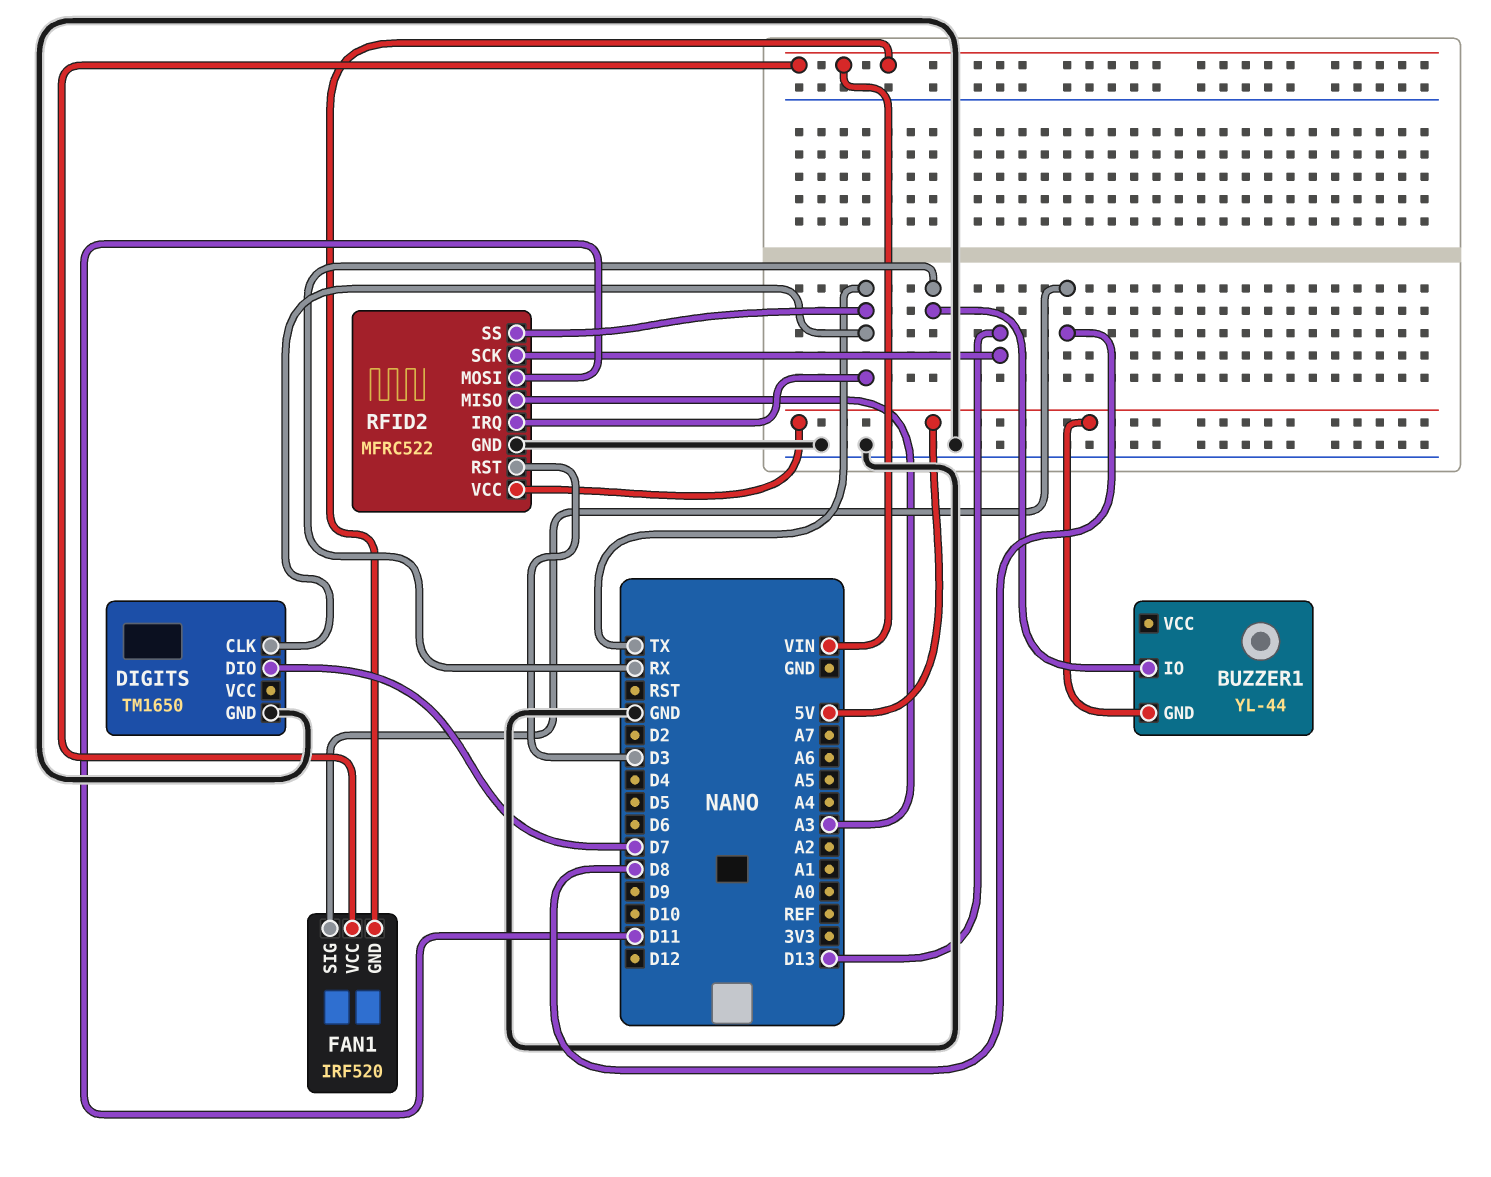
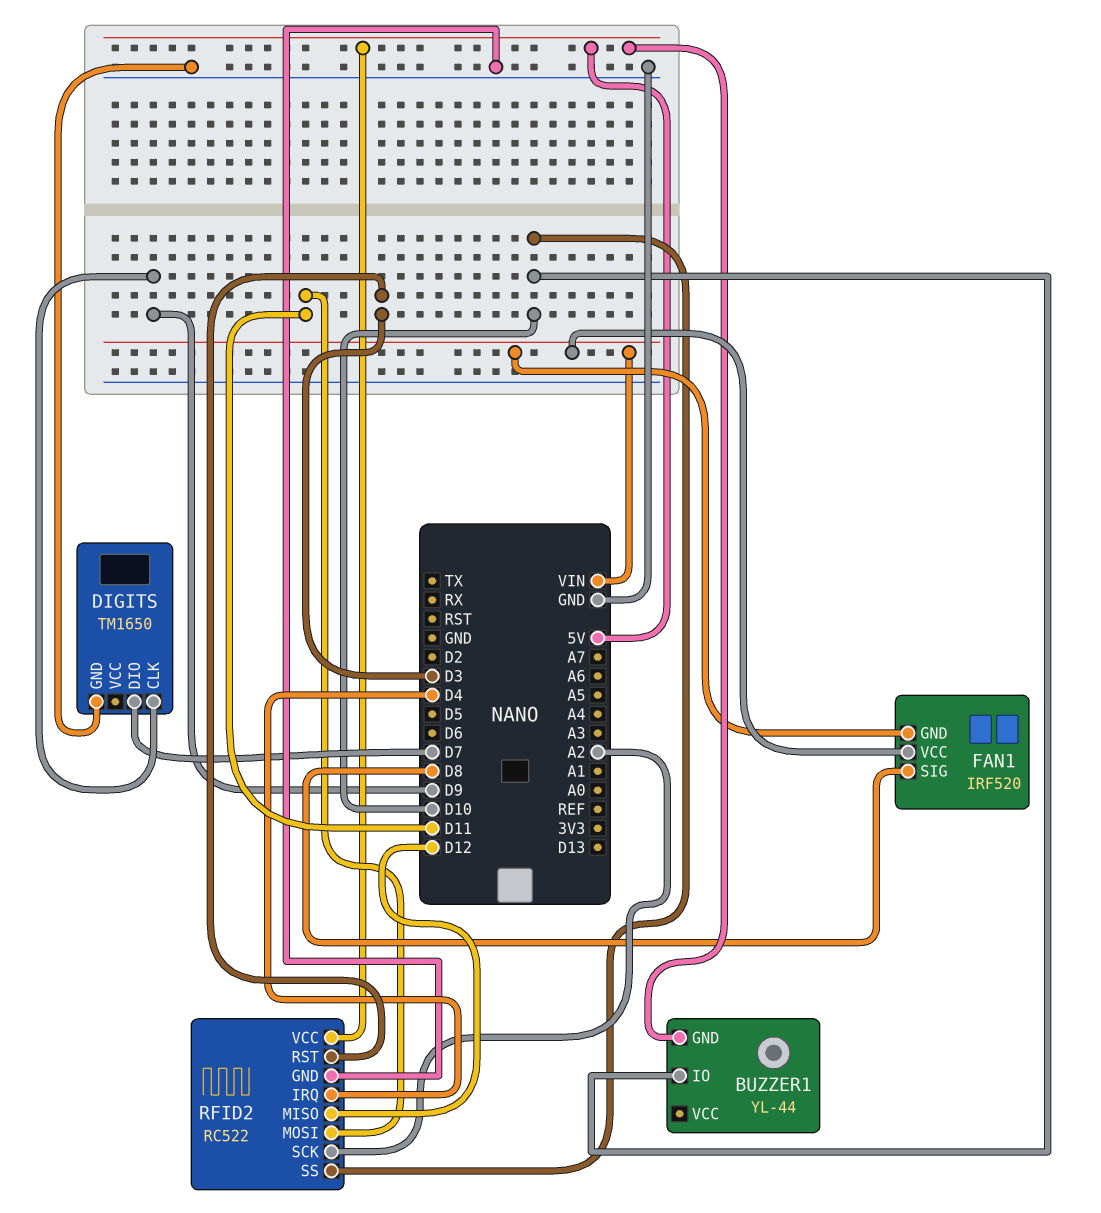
BUZZER1 pin IO: RX -> D10
DIGITS pin CLK: TX -> D9
RFID2: MFRC522 -> RC522
RFID2 pin IRQ: TX -> D4
RFID2 pin MISO: A3 -> D12
RFID2 pin SCK: D13 -> A2
RFID2 pin SS: TX -> D10

